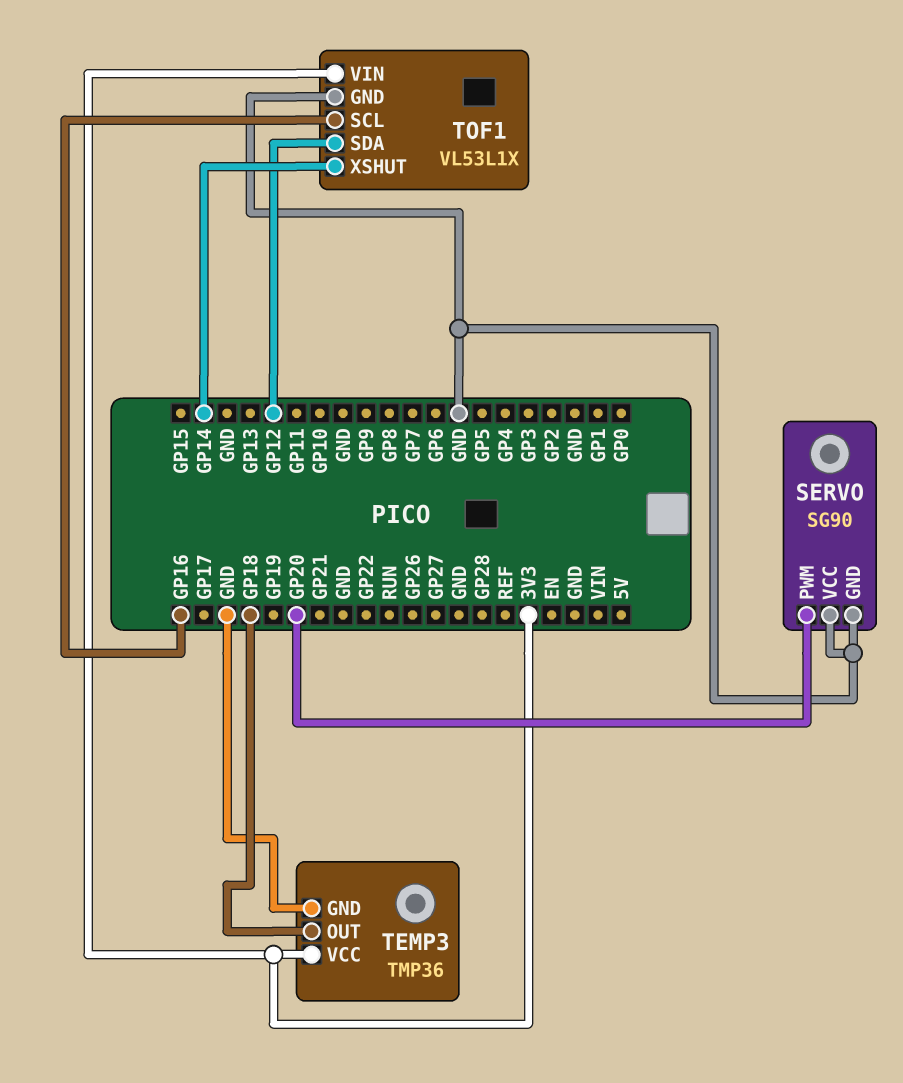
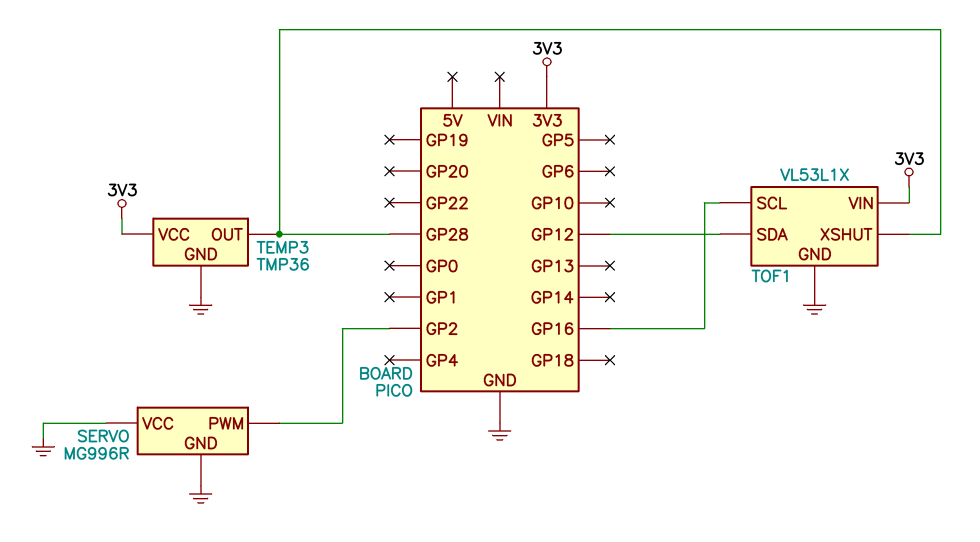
SERVO: SG90 -> MG996R
SERVO pin PWM: GP20 -> GP2
TEMP3 pin OUT: GP18 -> GP28
TOF1 pin XSHUT: GP14 -> GP28

